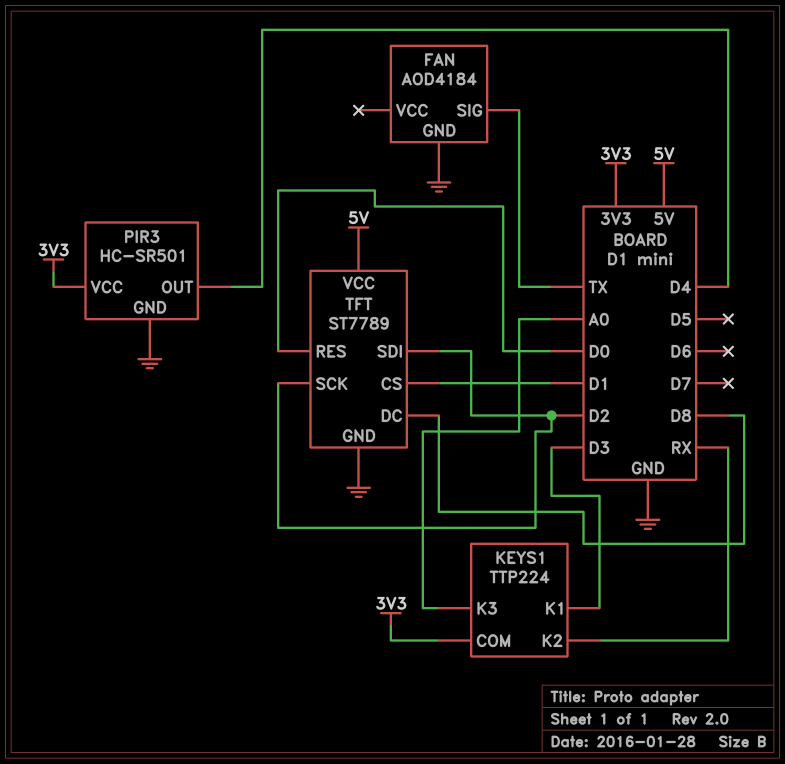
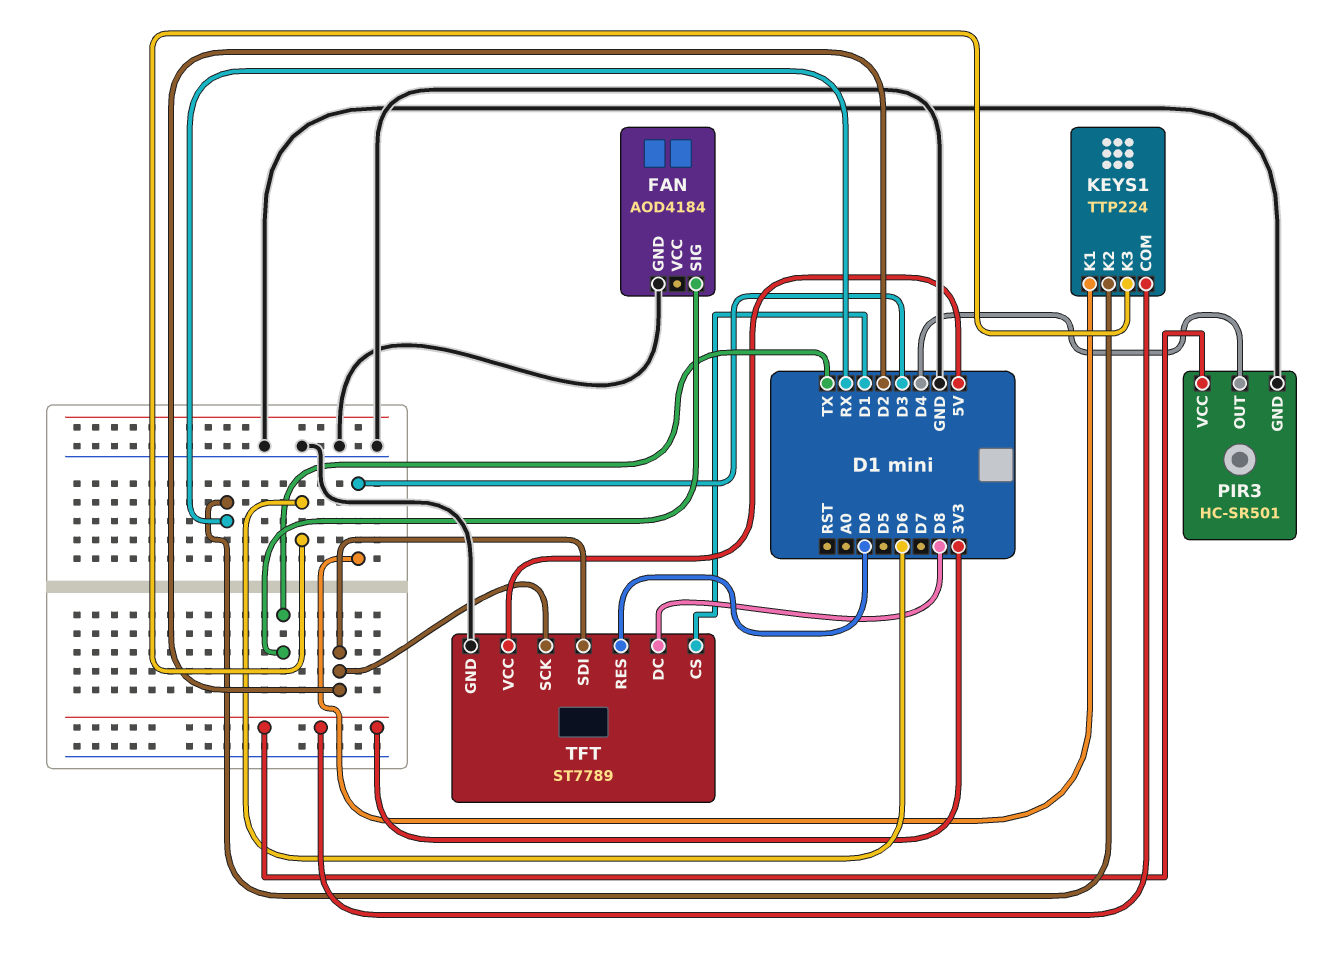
KEYS1 pin K3: A0 -> D6

